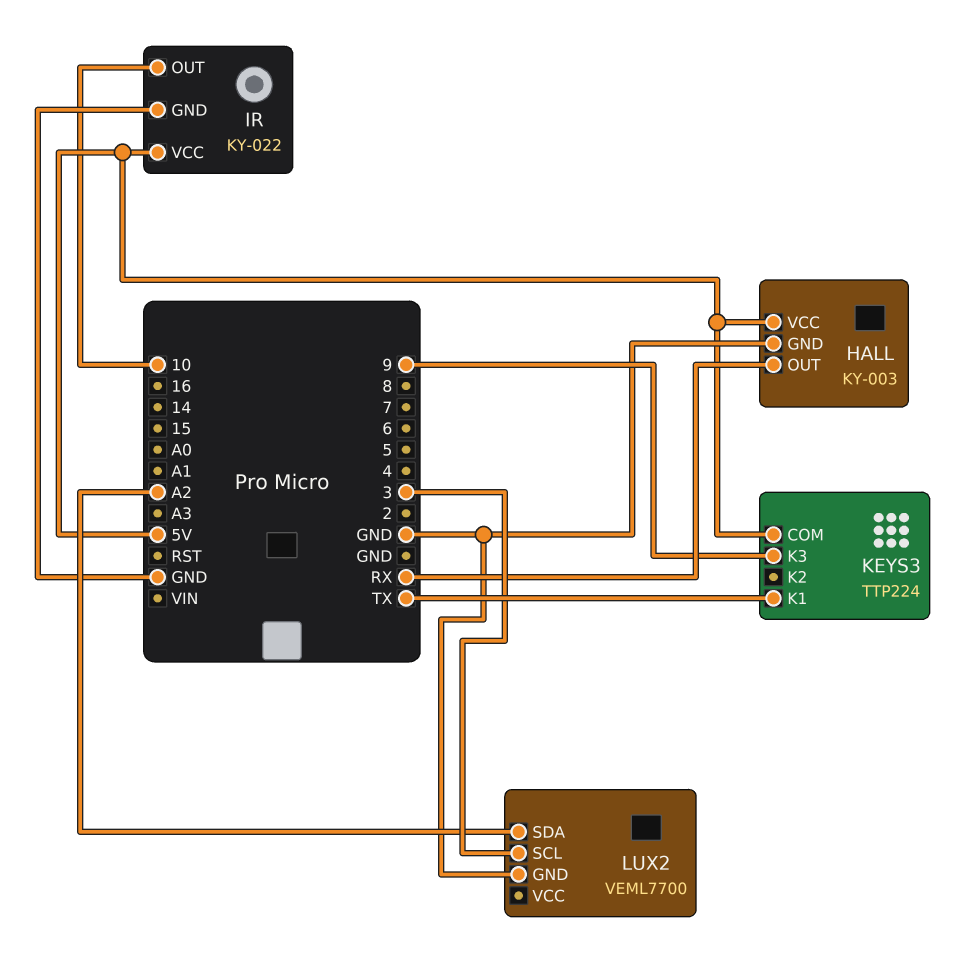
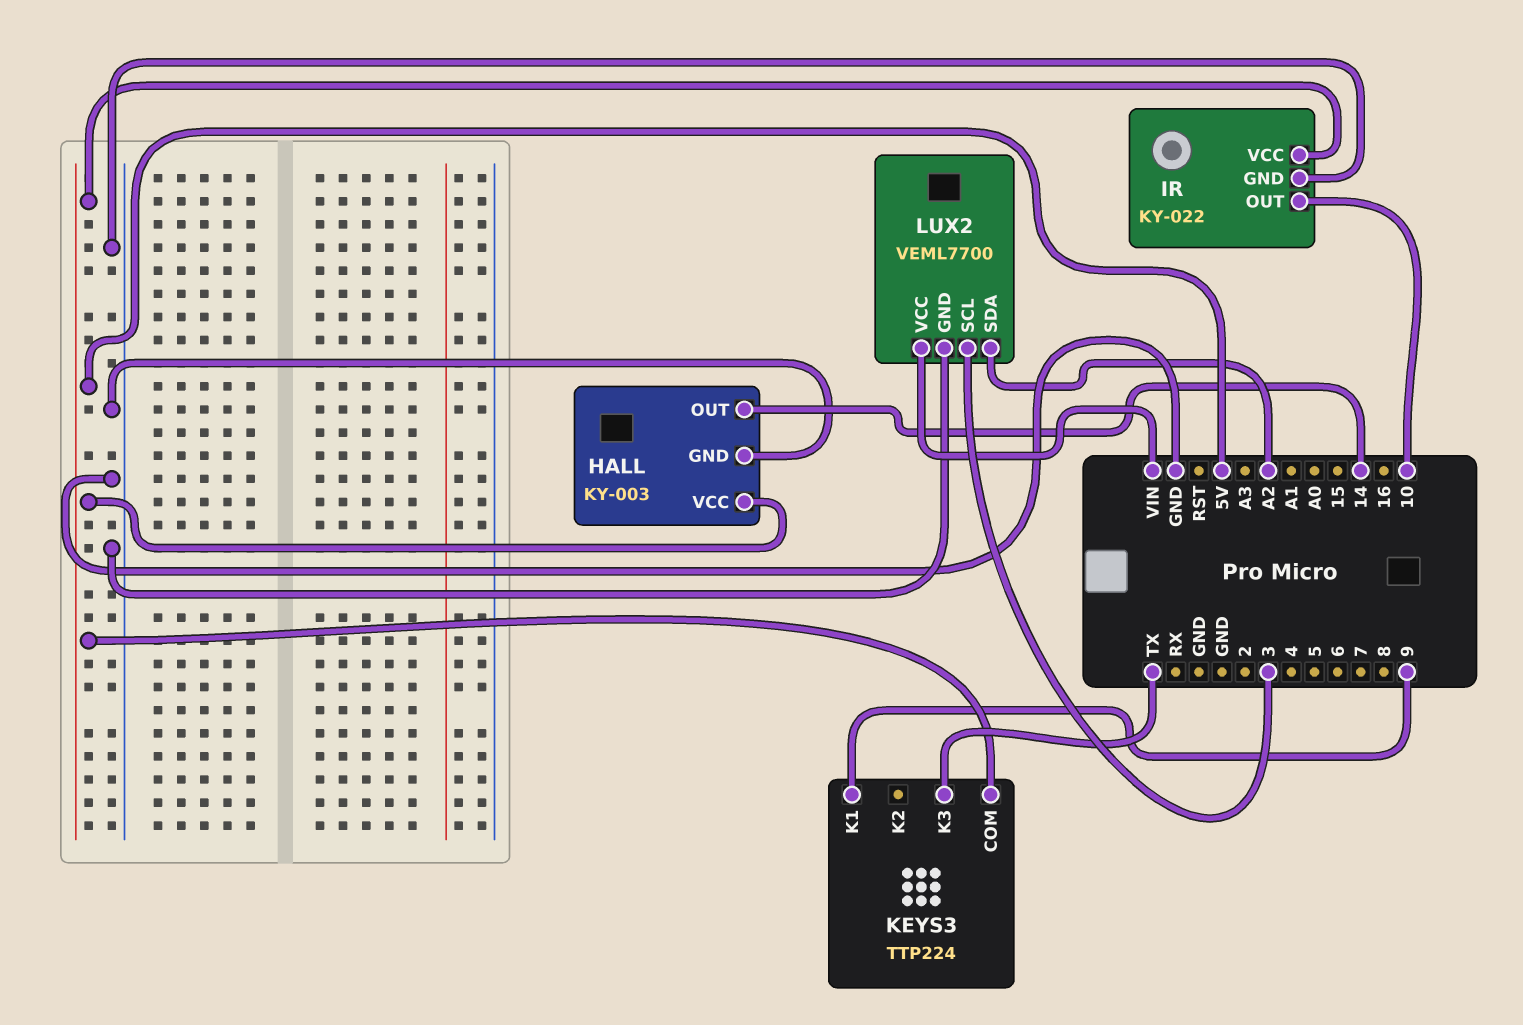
HALL pin OUT: RX -> 14
KEYS3 pin K1: TX -> 9
KEYS3 pin K3: 9 -> TX
LUX2 pin VCC: none -> VIN

